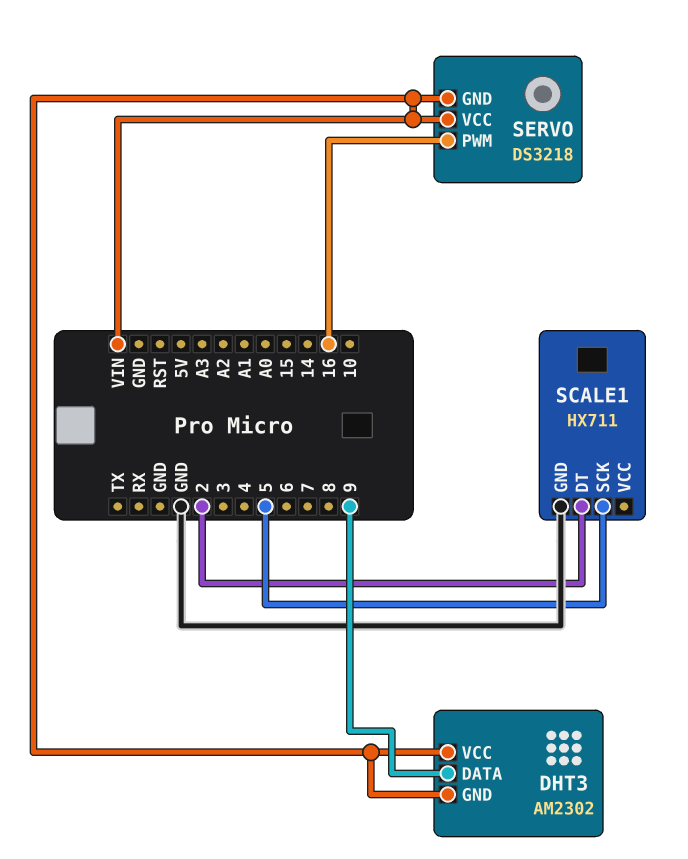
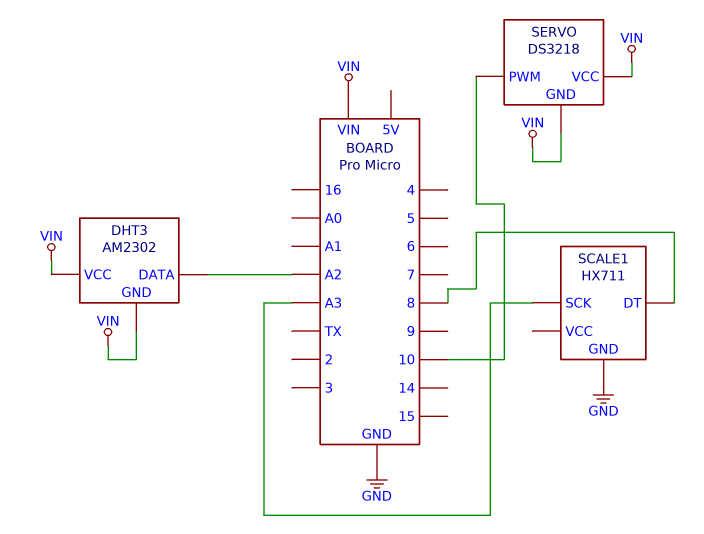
DHT3 pin DATA: 9 -> A2
SCALE1 pin DT: 2 -> 8
SCALE1 pin SCK: 5 -> A3
SERVO pin PWM: 16 -> 10

